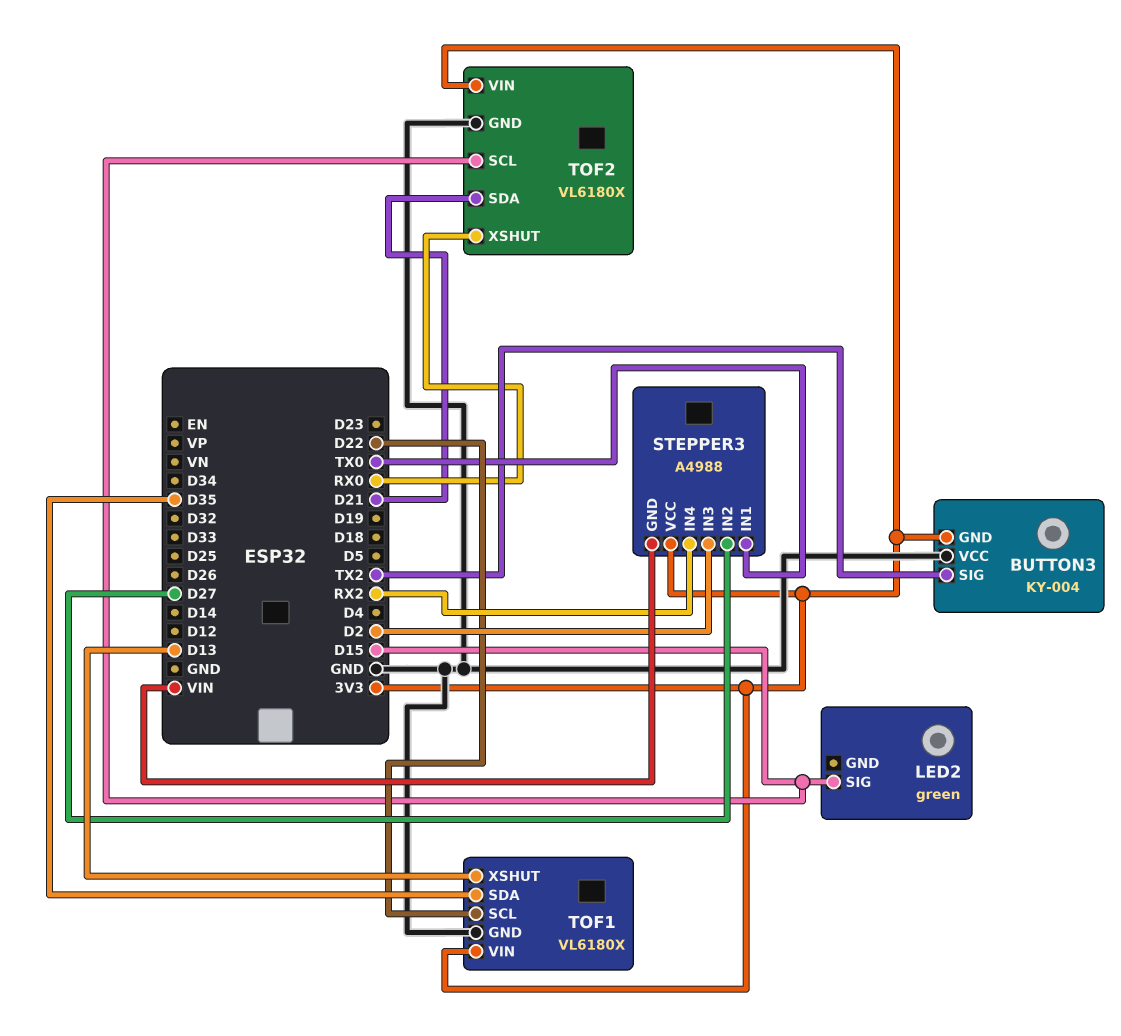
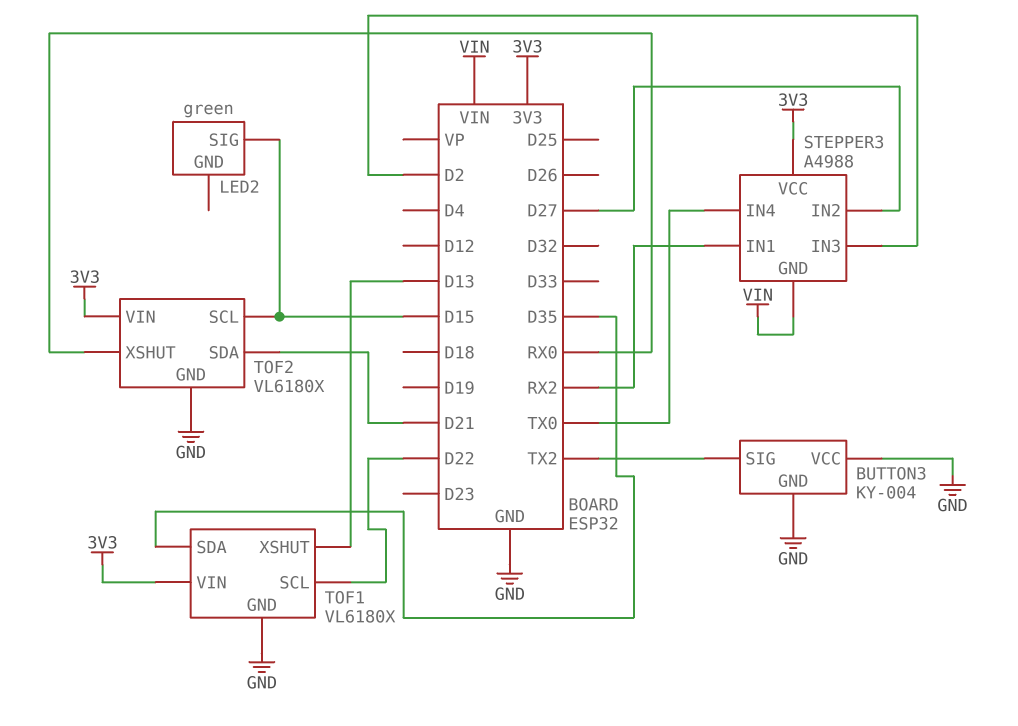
BUTTON3 pin GND: 3V3 -> GND
STEPPER3 pin IN1: TX0 -> RX2
STEPPER3 pin IN4: RX2 -> TX0

